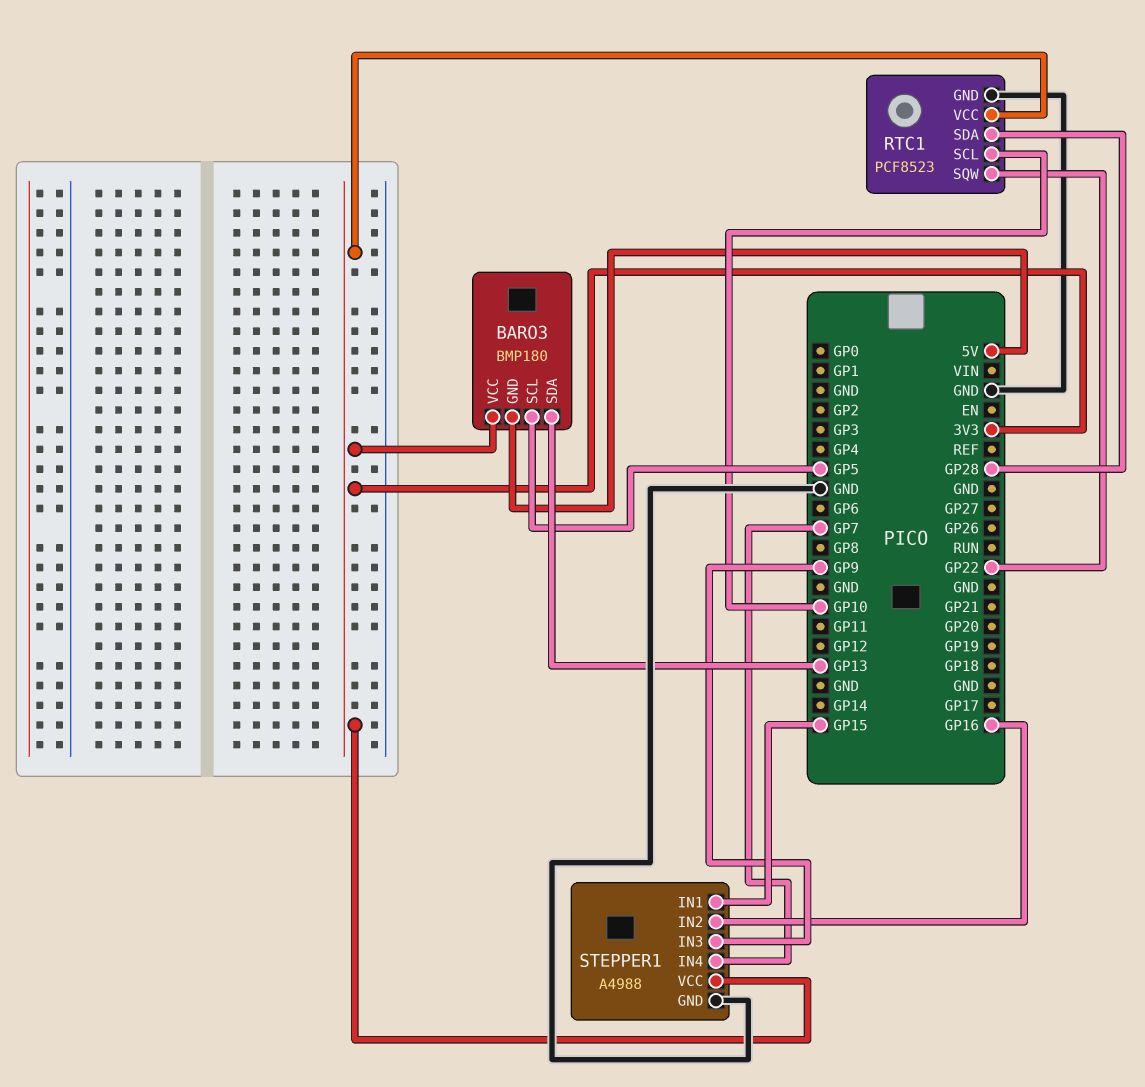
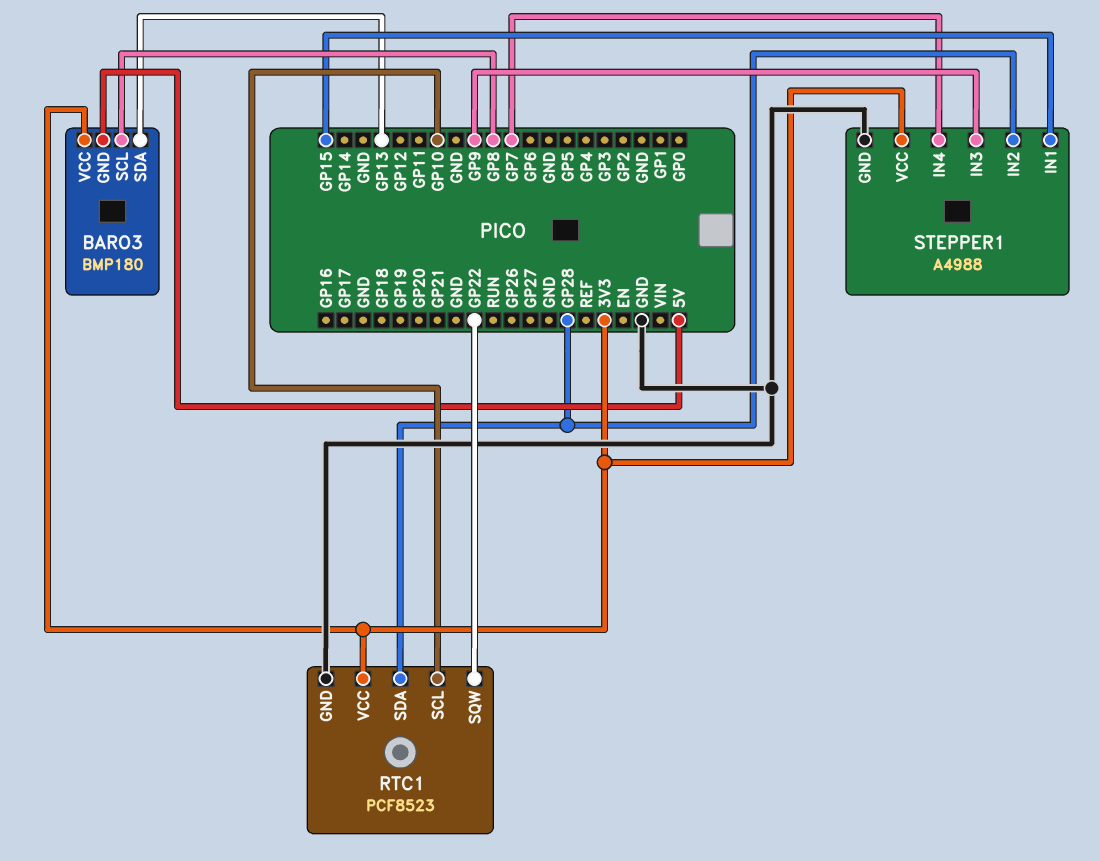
BARO3 pin SCL: GP5 -> GP8
STEPPER1 pin IN2: GP16 -> GP28

